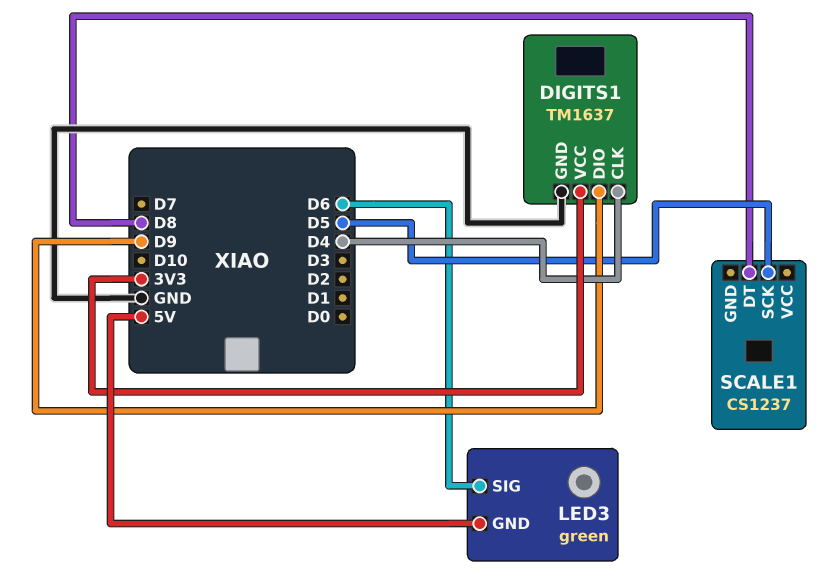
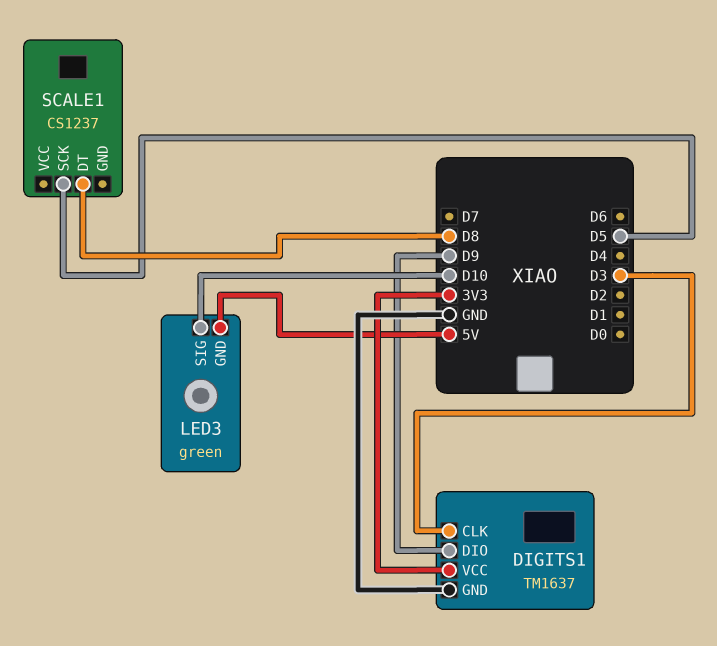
DIGITS1 pin CLK: D4 -> D3
LED3 pin SIG: D6 -> D10

